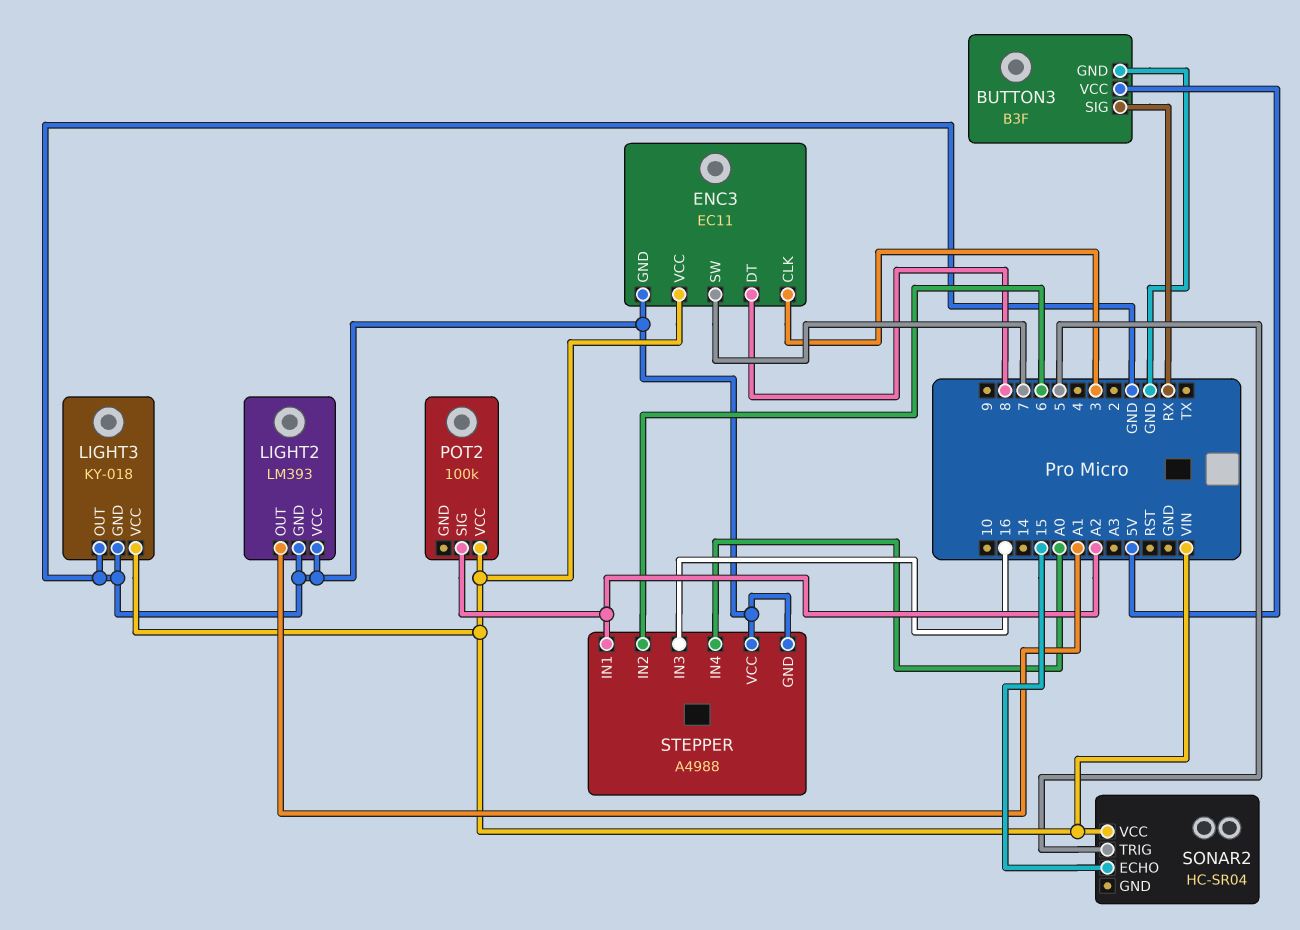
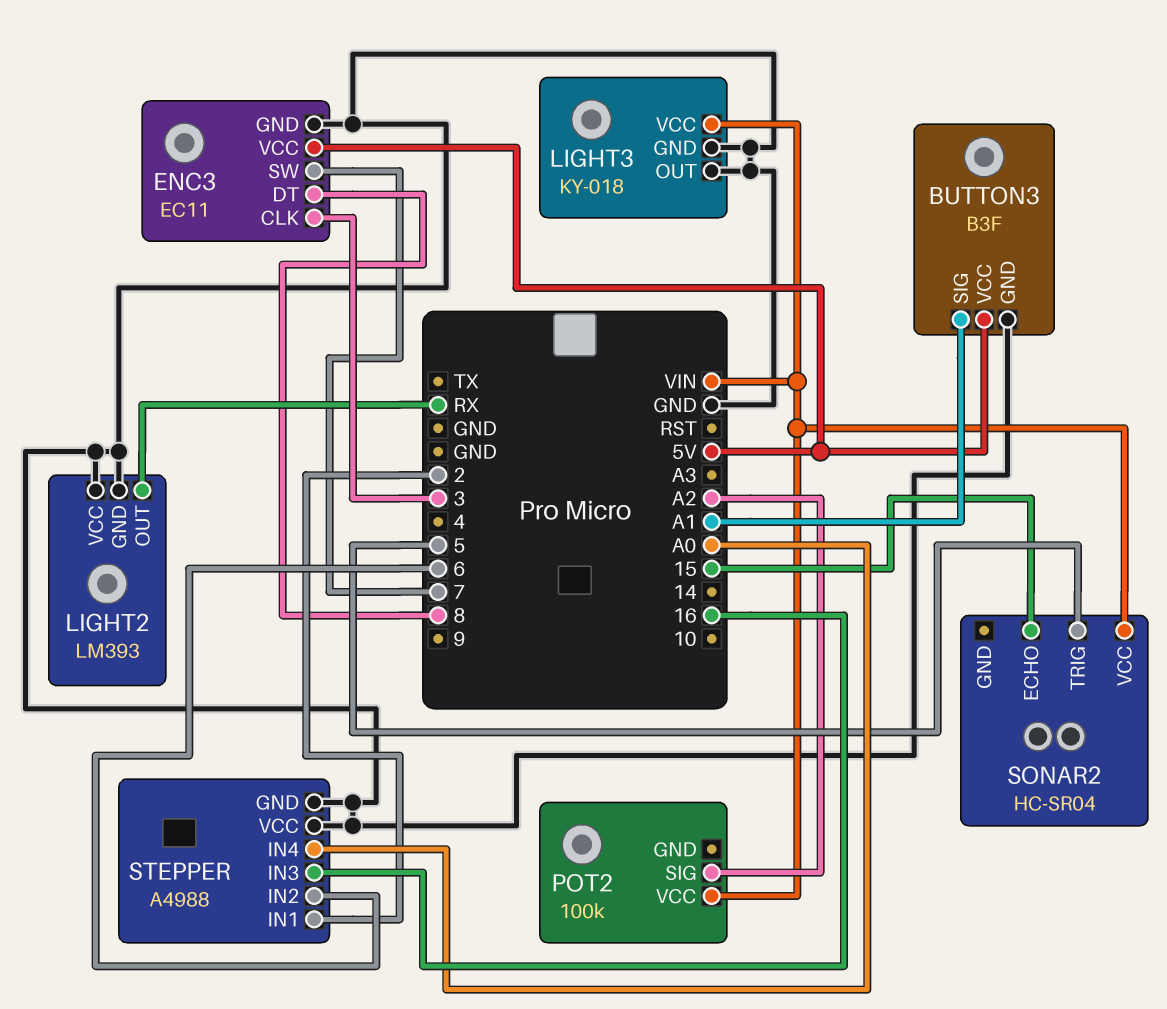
BUTTON3 pin SIG: RX -> A1
ENC3 pin VCC: VIN -> 5V
LIGHT2 pin OUT: A1 -> RX
STEPPER pin IN1: A2 -> 2

